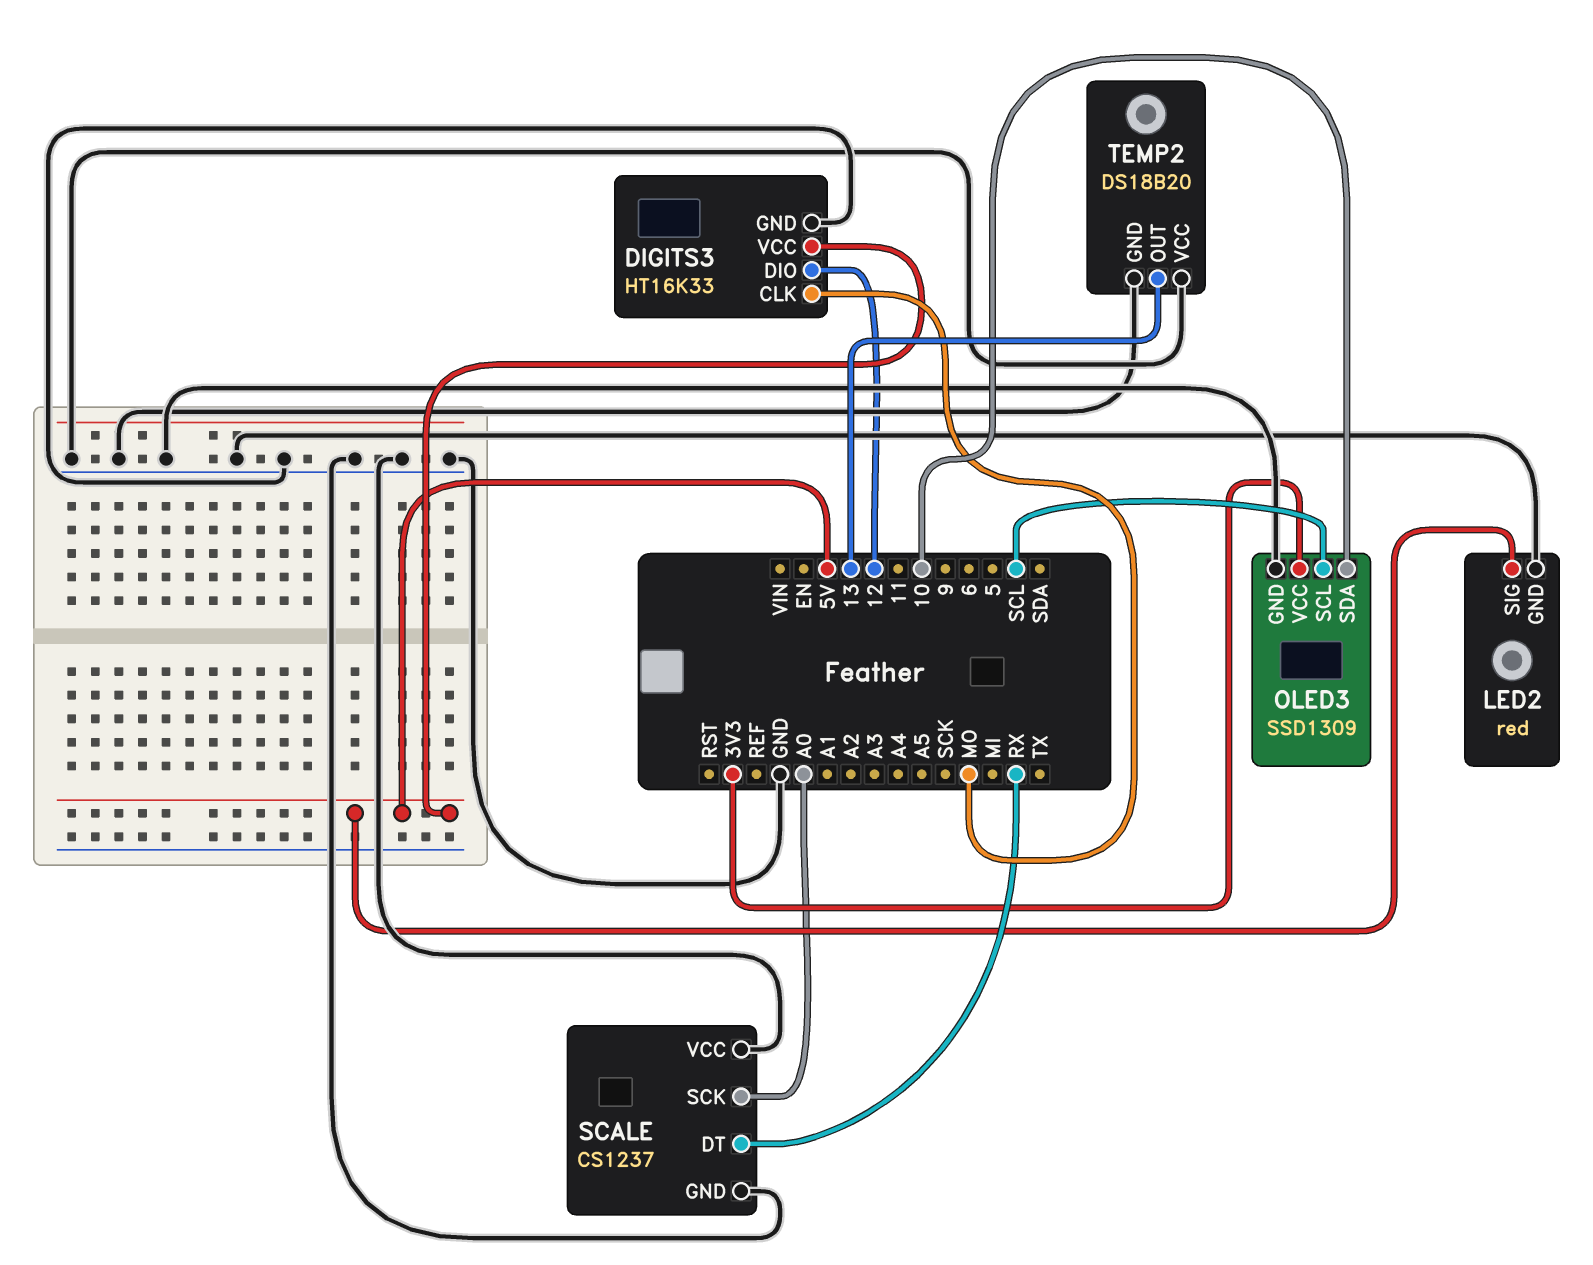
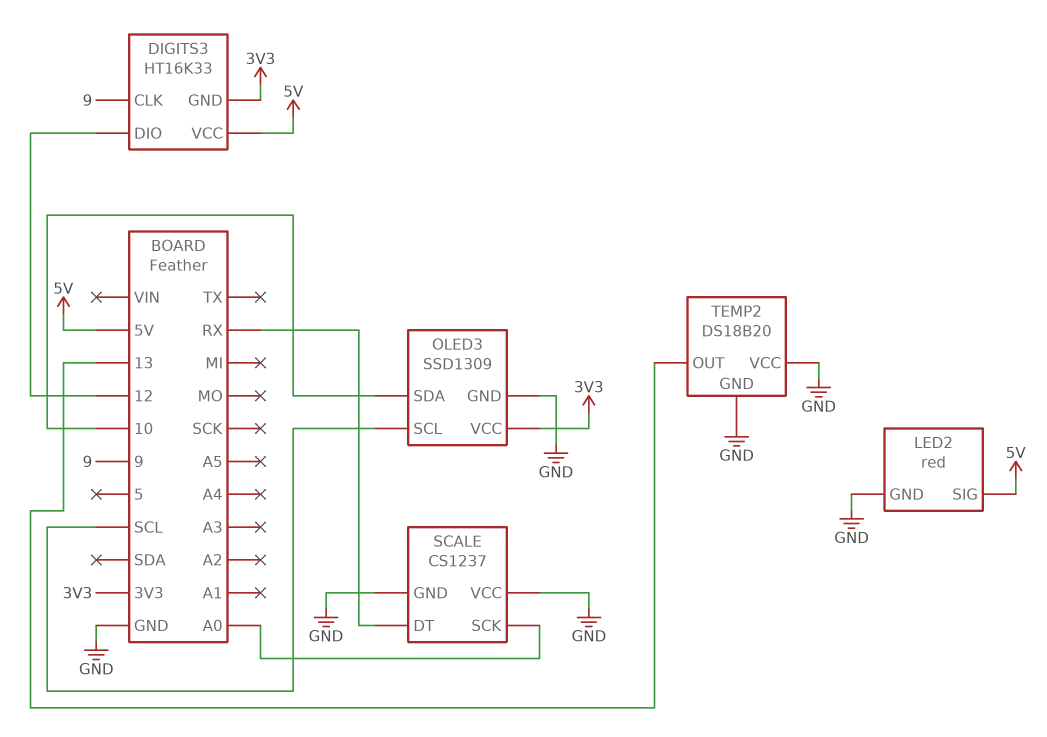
DIGITS3 pin CLK: MO -> 9
DIGITS3 pin GND: GND -> 3V3

